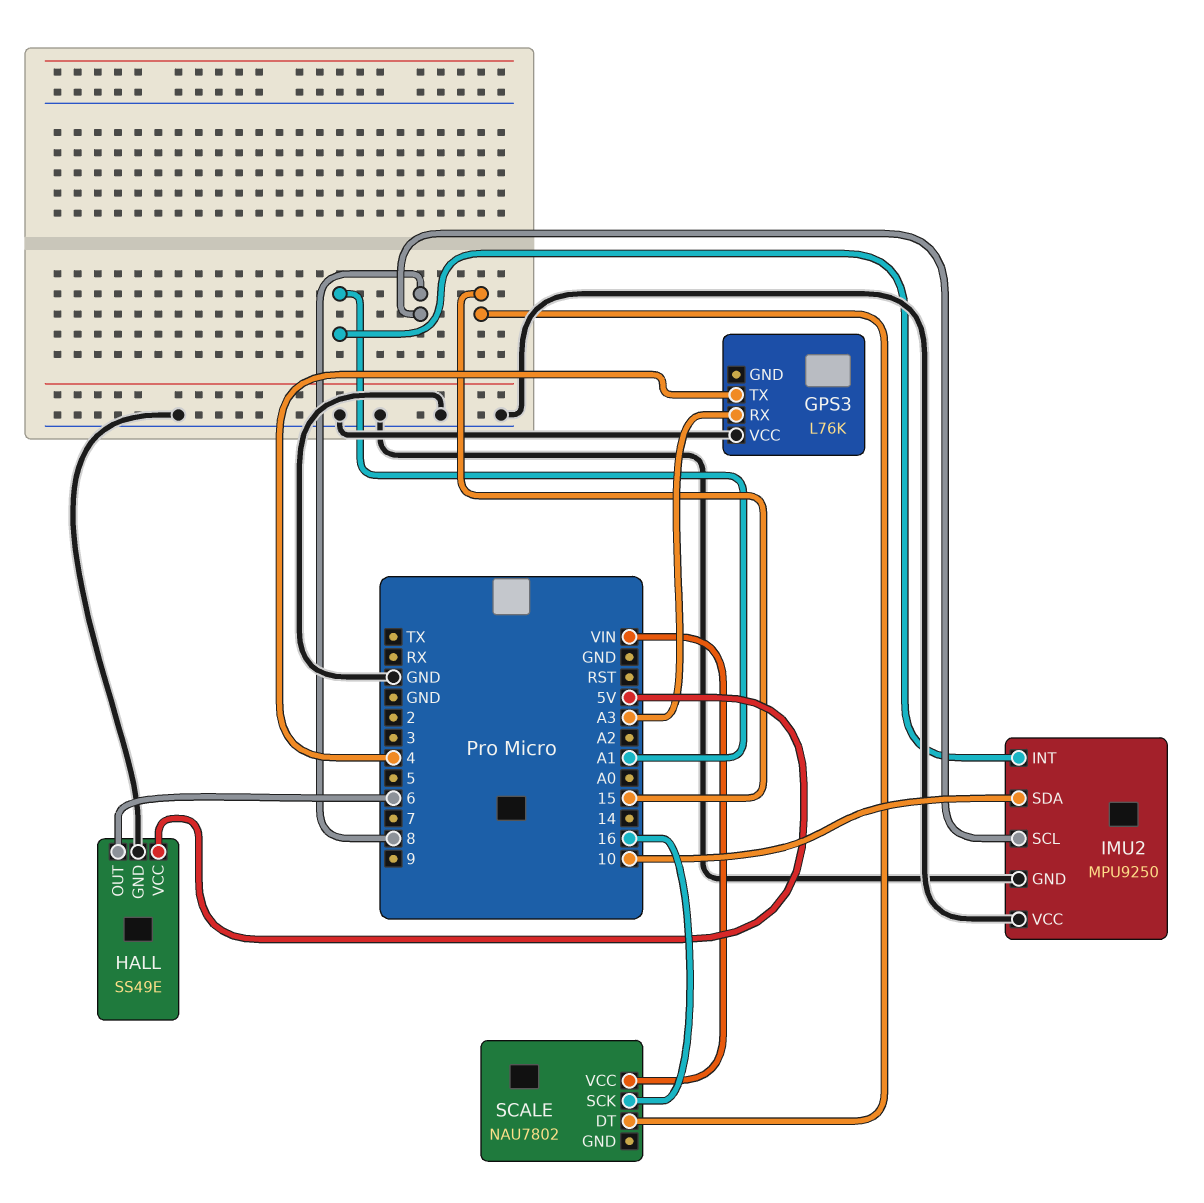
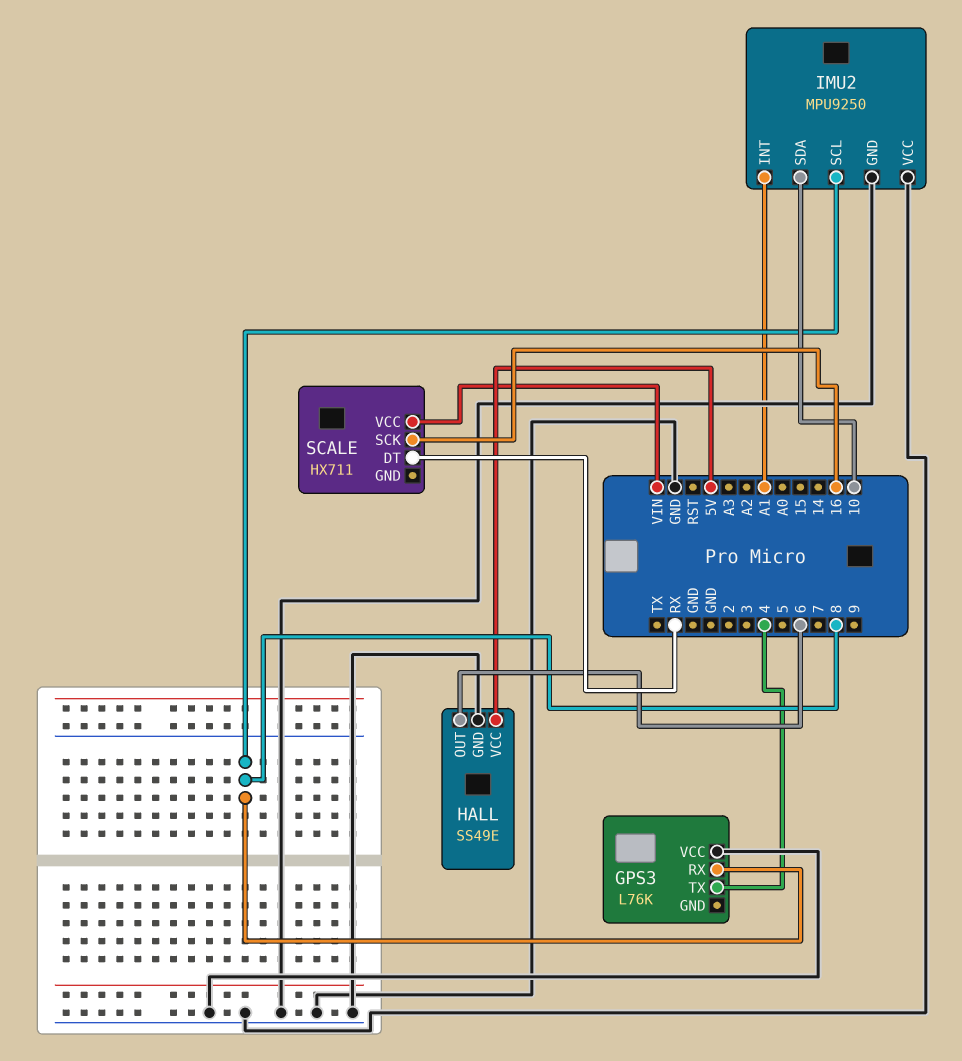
GPS3 pin RX: A3 -> 8
SCALE: NAU7802 -> HX711
SCALE pin DT: 15 -> RX

